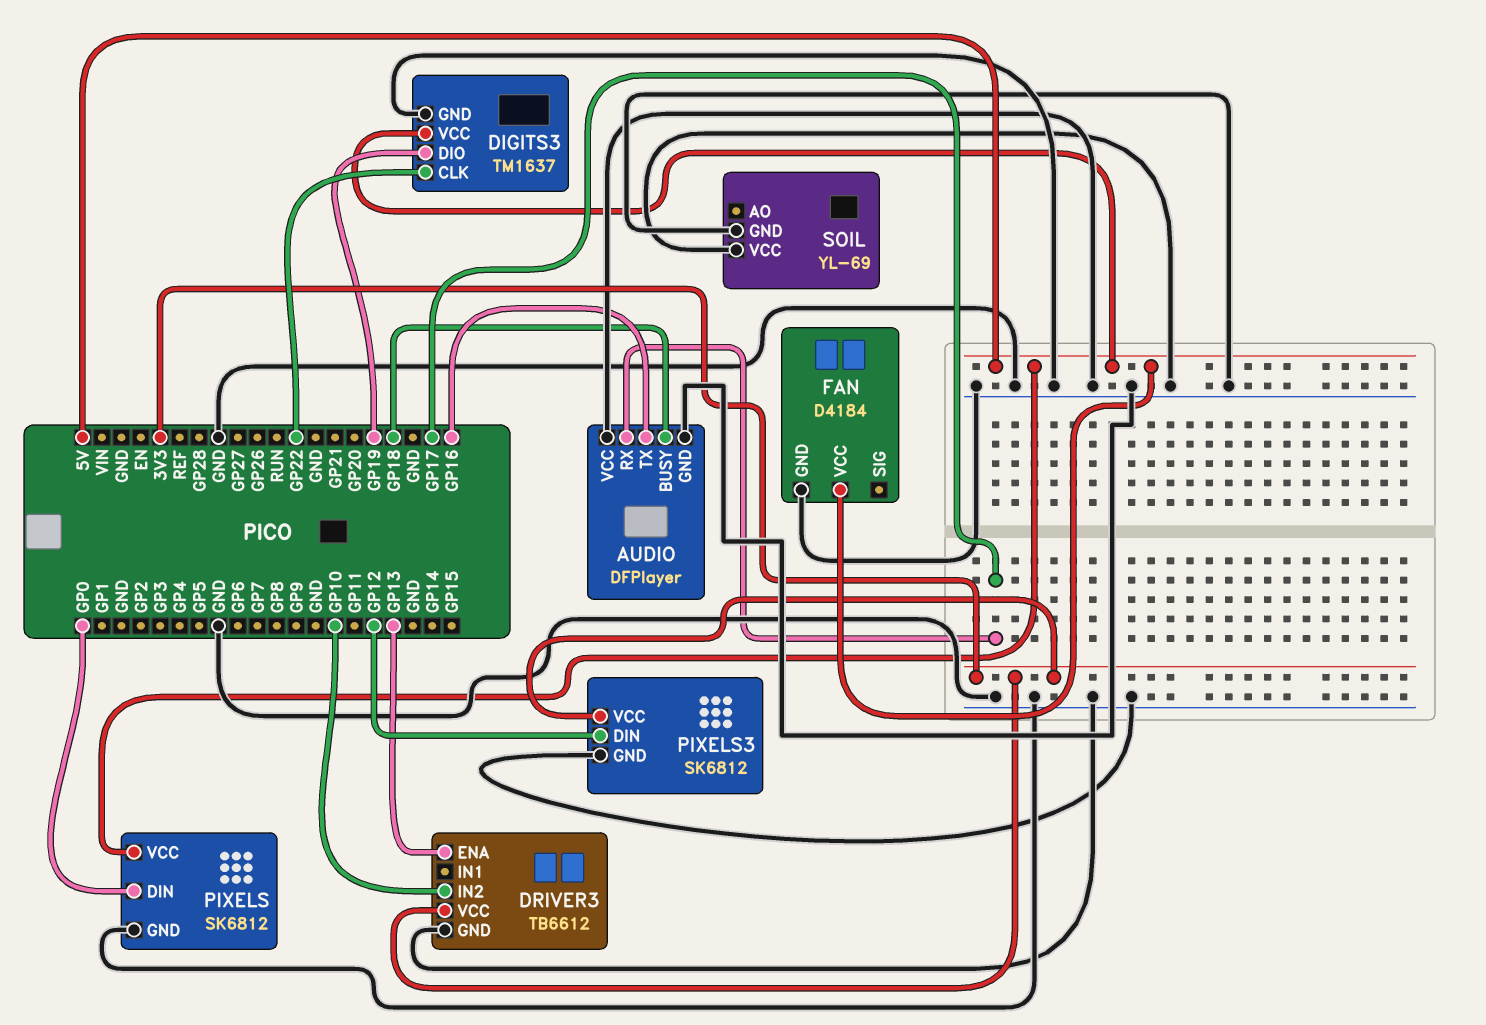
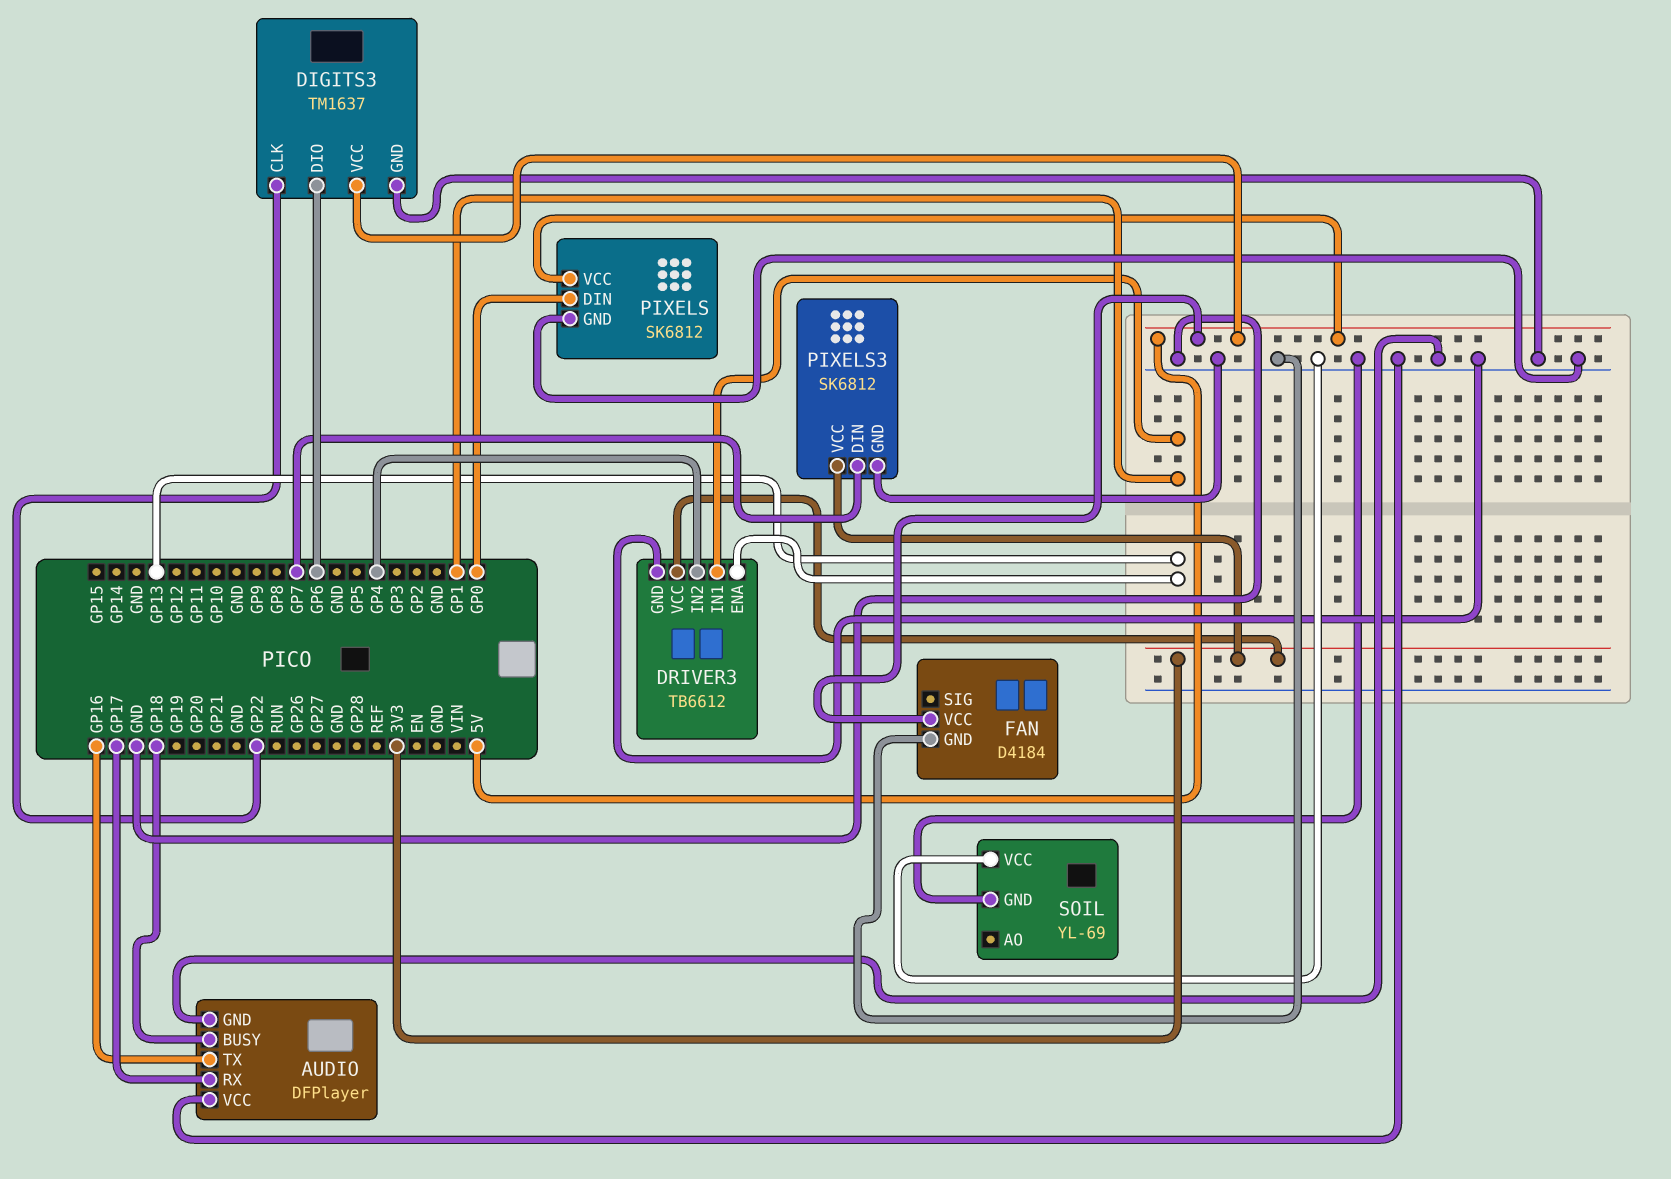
DIGITS3 pin DIO: GP19 -> GP6
DRIVER3 pin IN1: none -> GP1
DRIVER3 pin IN2: GP10 -> GP4
PIXELS3 pin DIN: GP12 -> GP7

